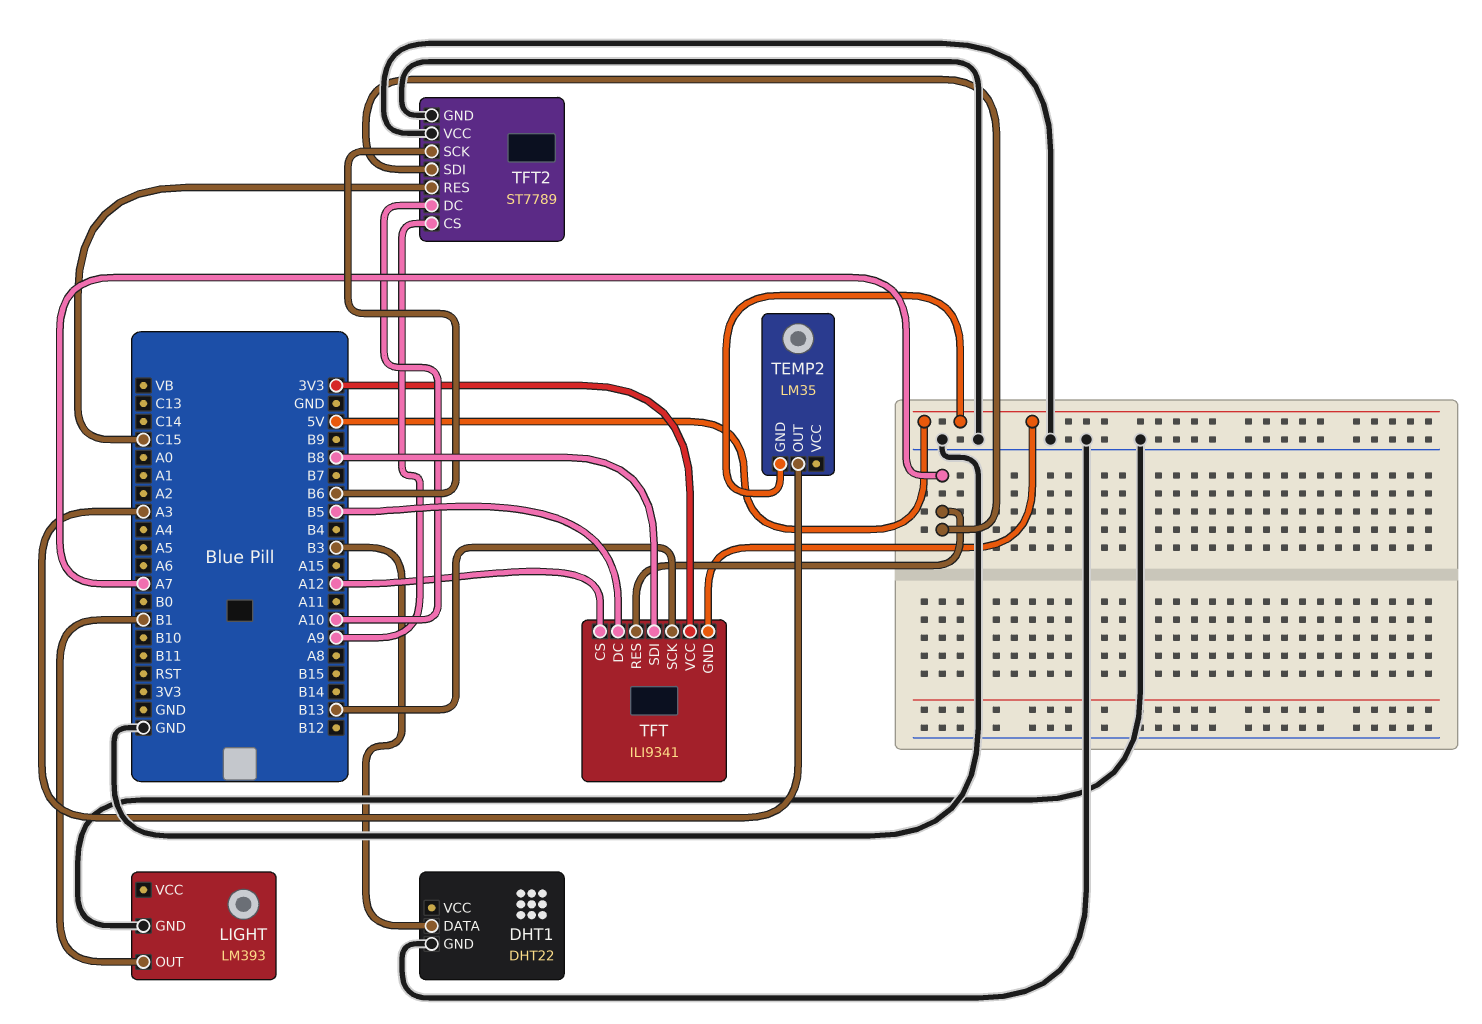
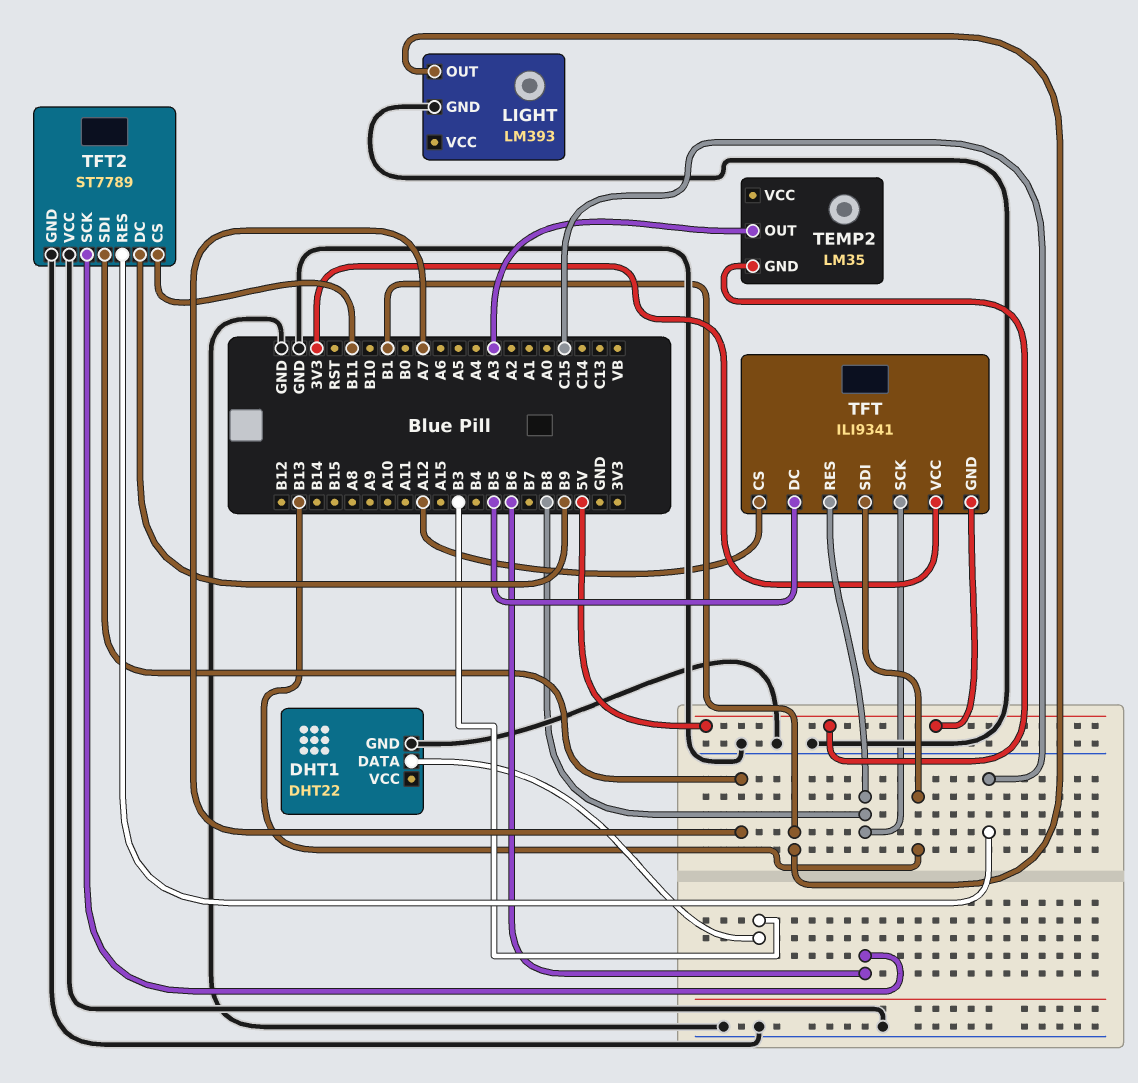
TFT pin RES: A7 -> B8
TFT pin SCK: B13 -> B8
TFT pin SDI: B8 -> B13
TFT2 pin CS: A9 -> B11
TFT2 pin DC: A10 -> B9

